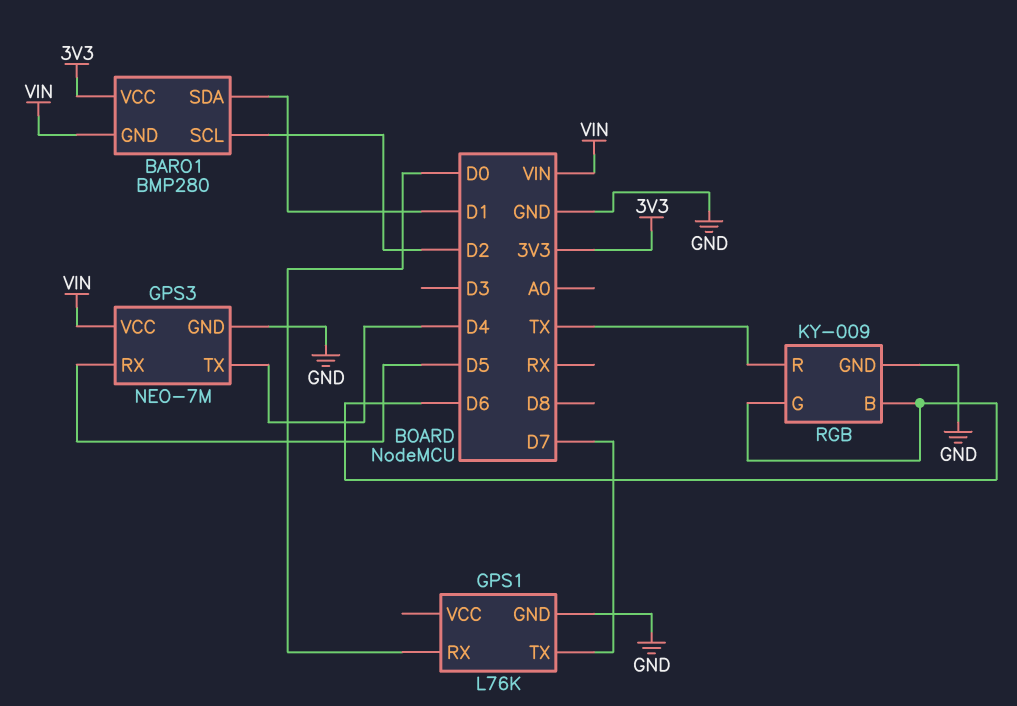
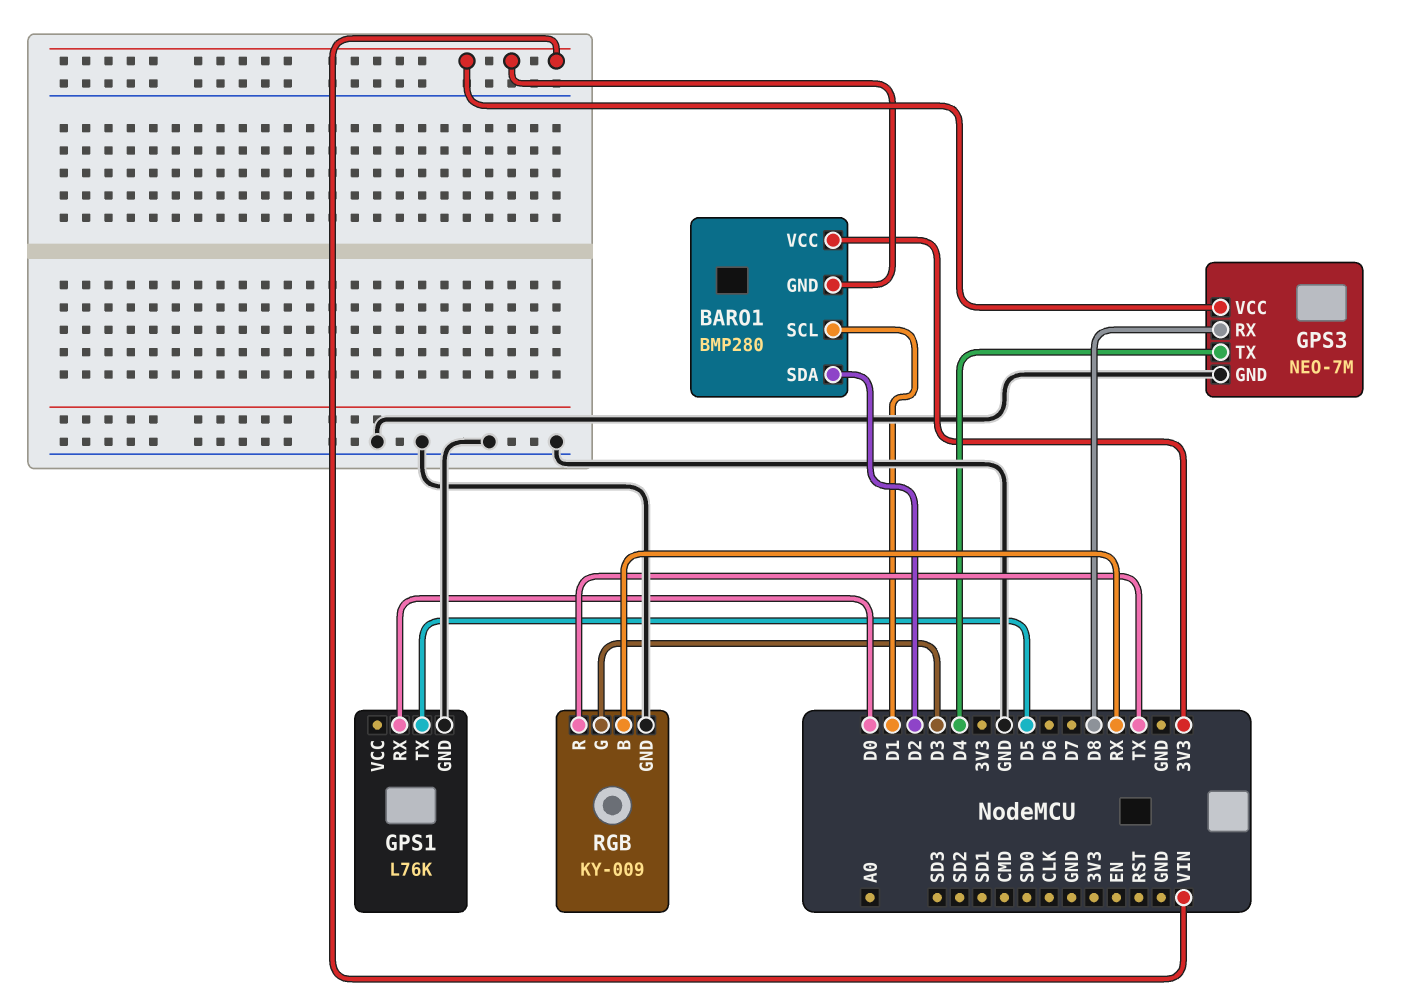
BARO1 pin SCL: D2 -> D1
BARO1 pin SDA: D1 -> D2
GPS1 pin TX: D7 -> D5
GPS3 pin RX: D5 -> D8
RGB pin B: D6 -> RX
RGB pin G: D6 -> D3

